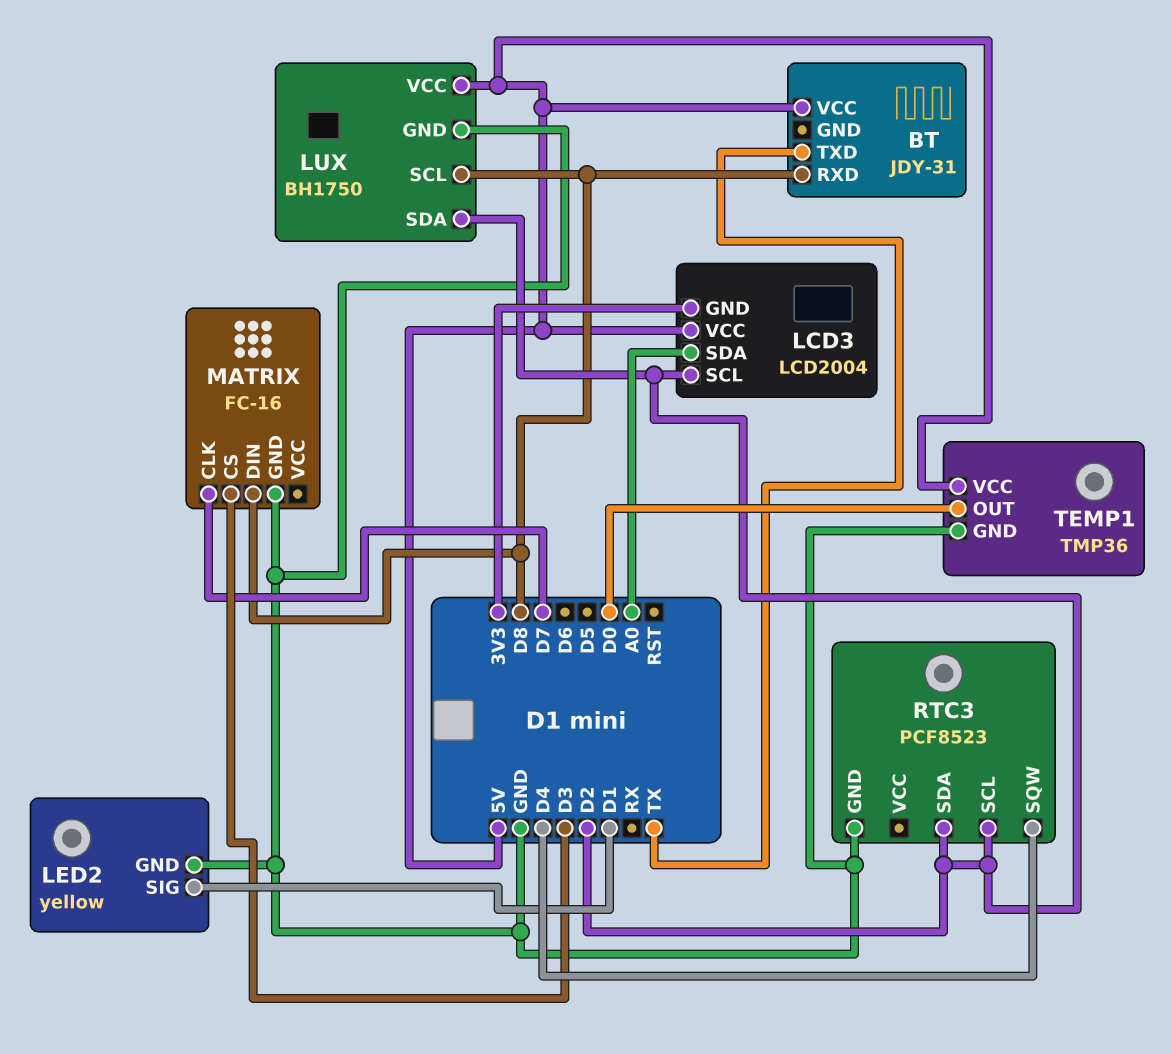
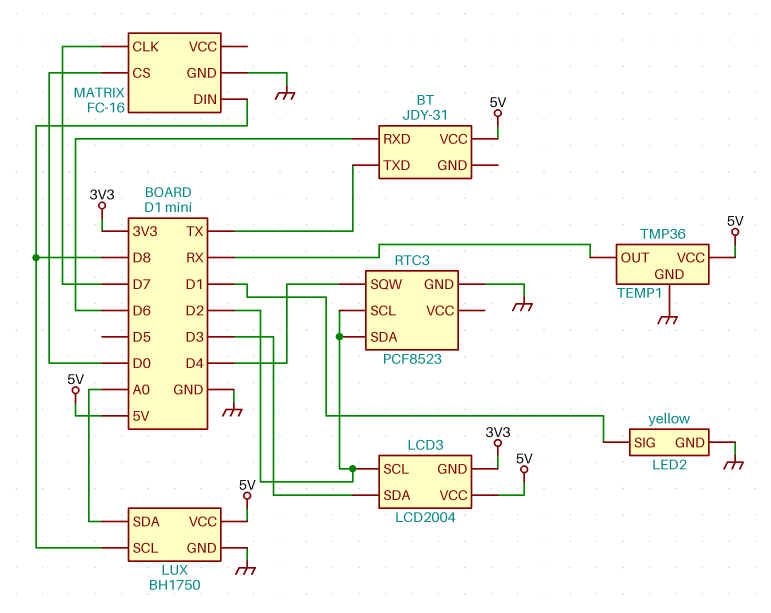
BT pin RXD: D8 -> D6
LCD3 pin SDA: A0 -> D3
LUX pin SDA: D2 -> A0
MATRIX pin CS: D3 -> D0
TEMP1 pin OUT: D0 -> RX

